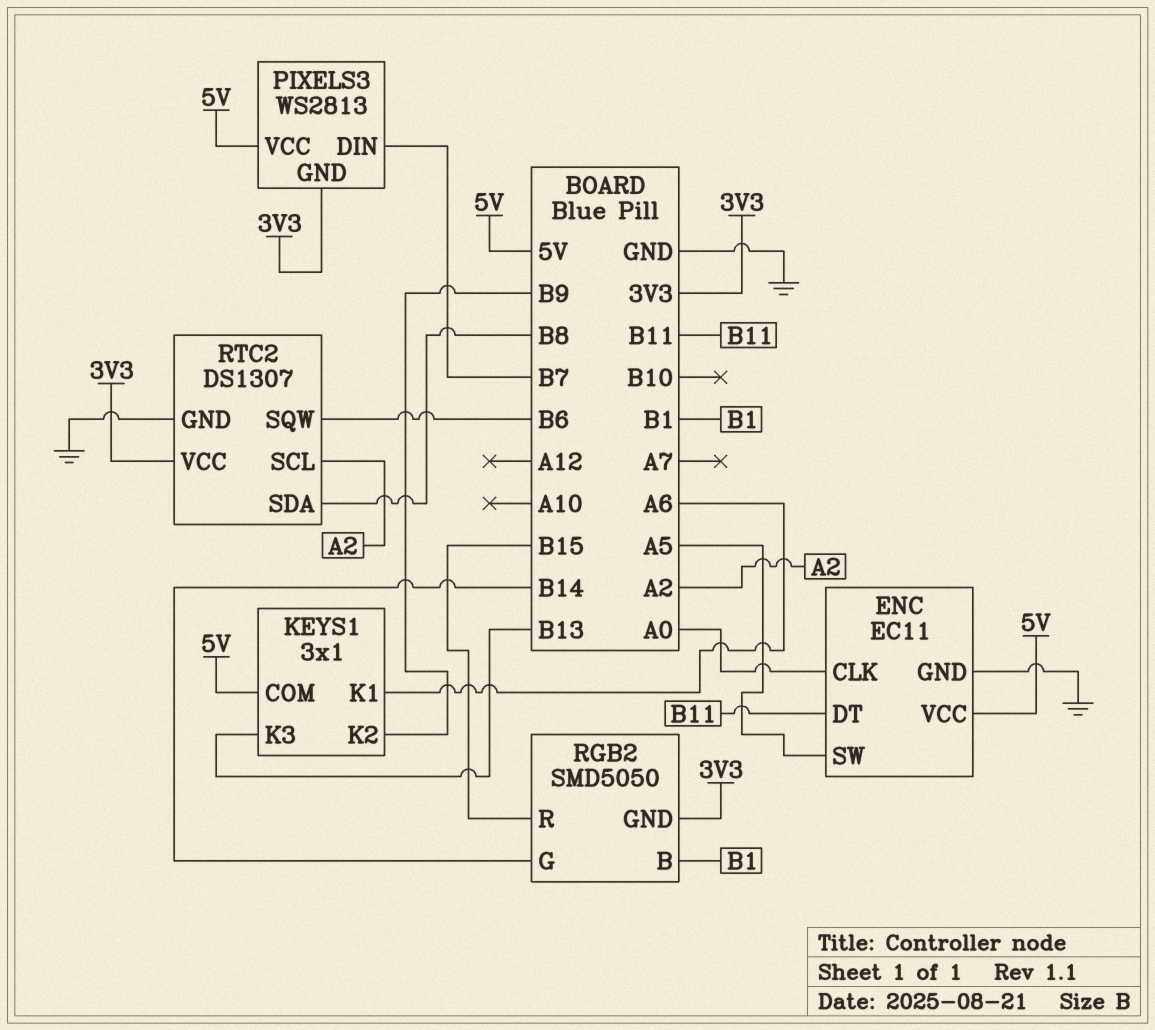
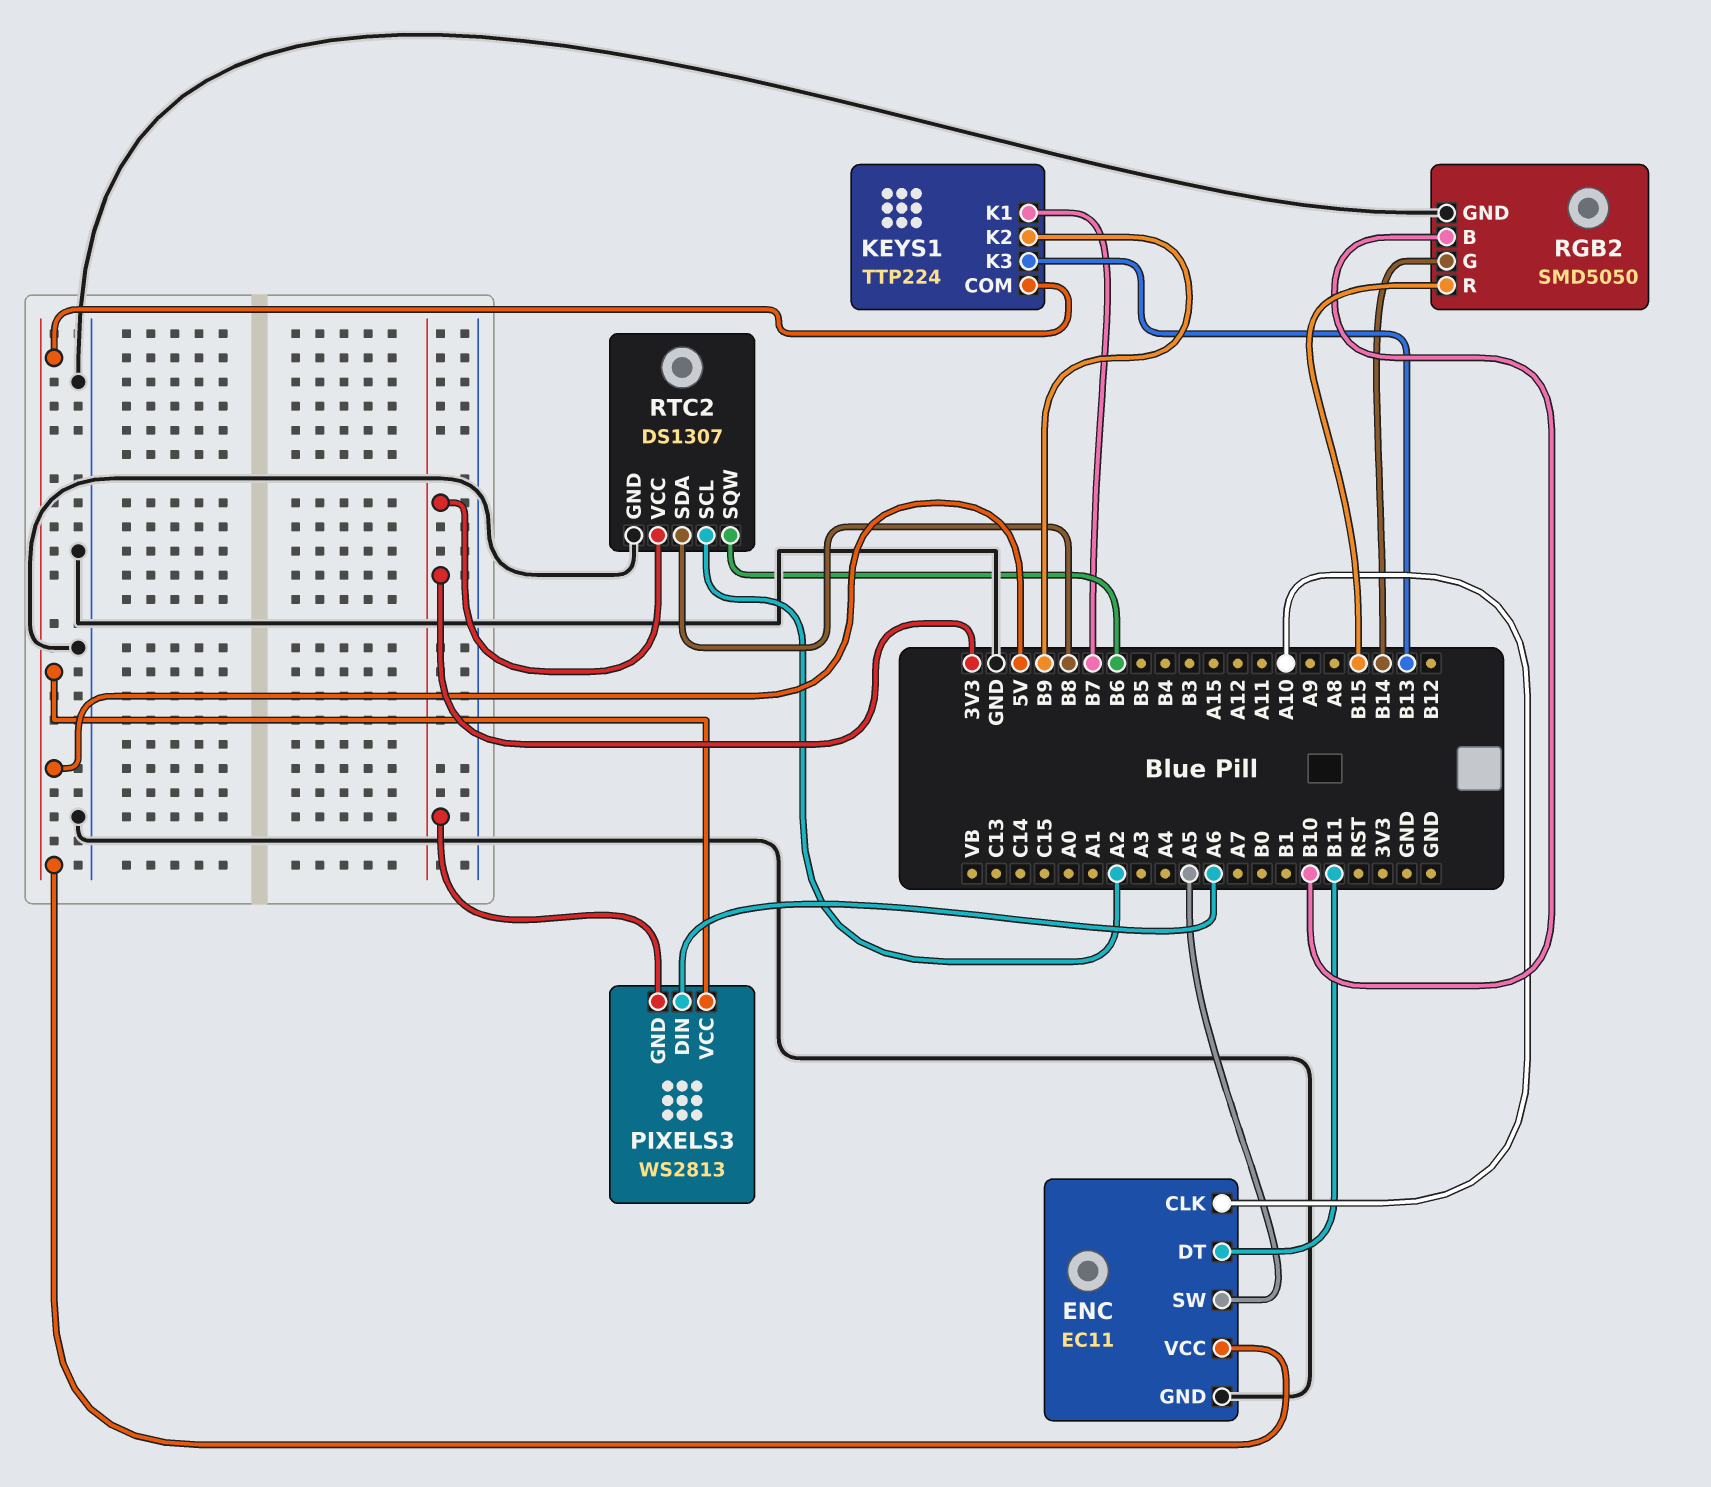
ENC pin CLK: A0 -> A10
KEYS1: 3x1 -> TTP224
KEYS1 pin K1: A6 -> B7
PIXELS3 pin DIN: B7 -> A6
RGB2 pin B: B1 -> B10
RGB2 pin GND: 3V3 -> GND

